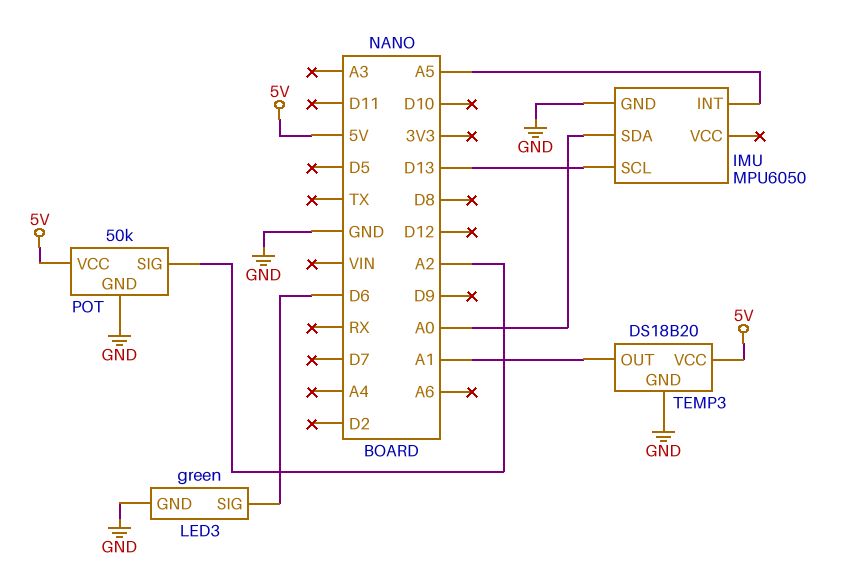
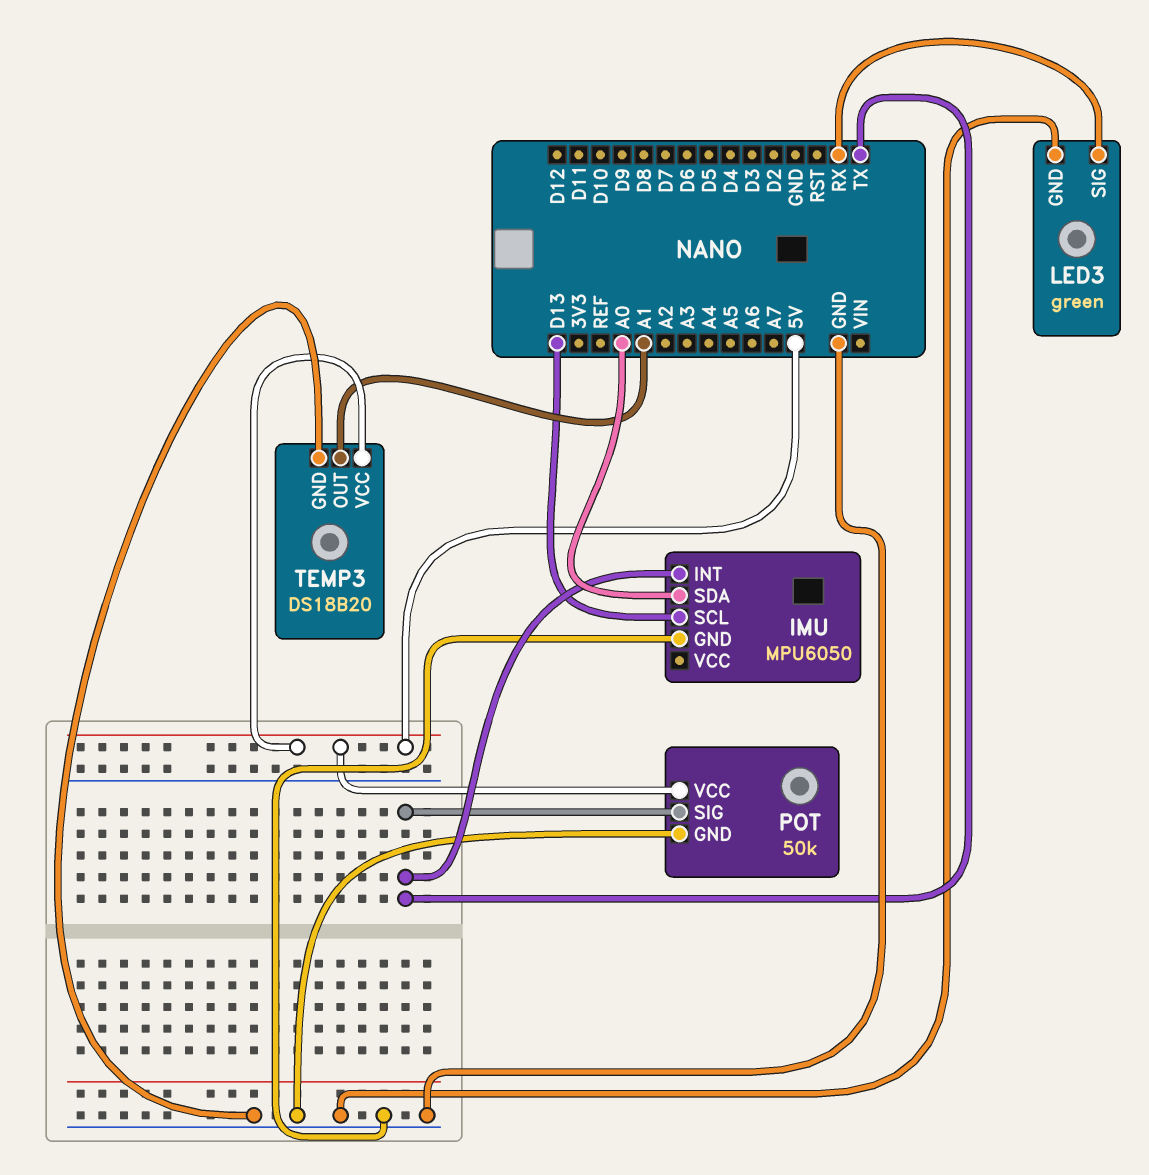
IMU pin INT: A5 -> TX
LED3 pin SIG: D6 -> RX
POT pin SIG: A2 -> TX

